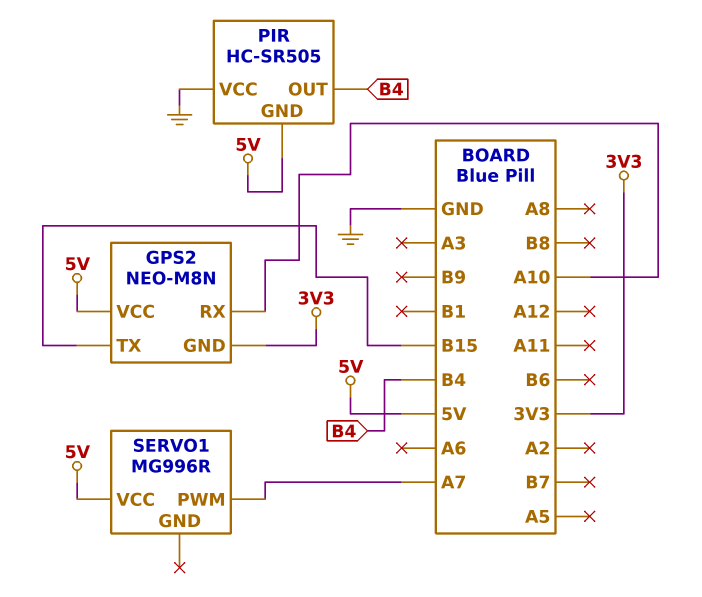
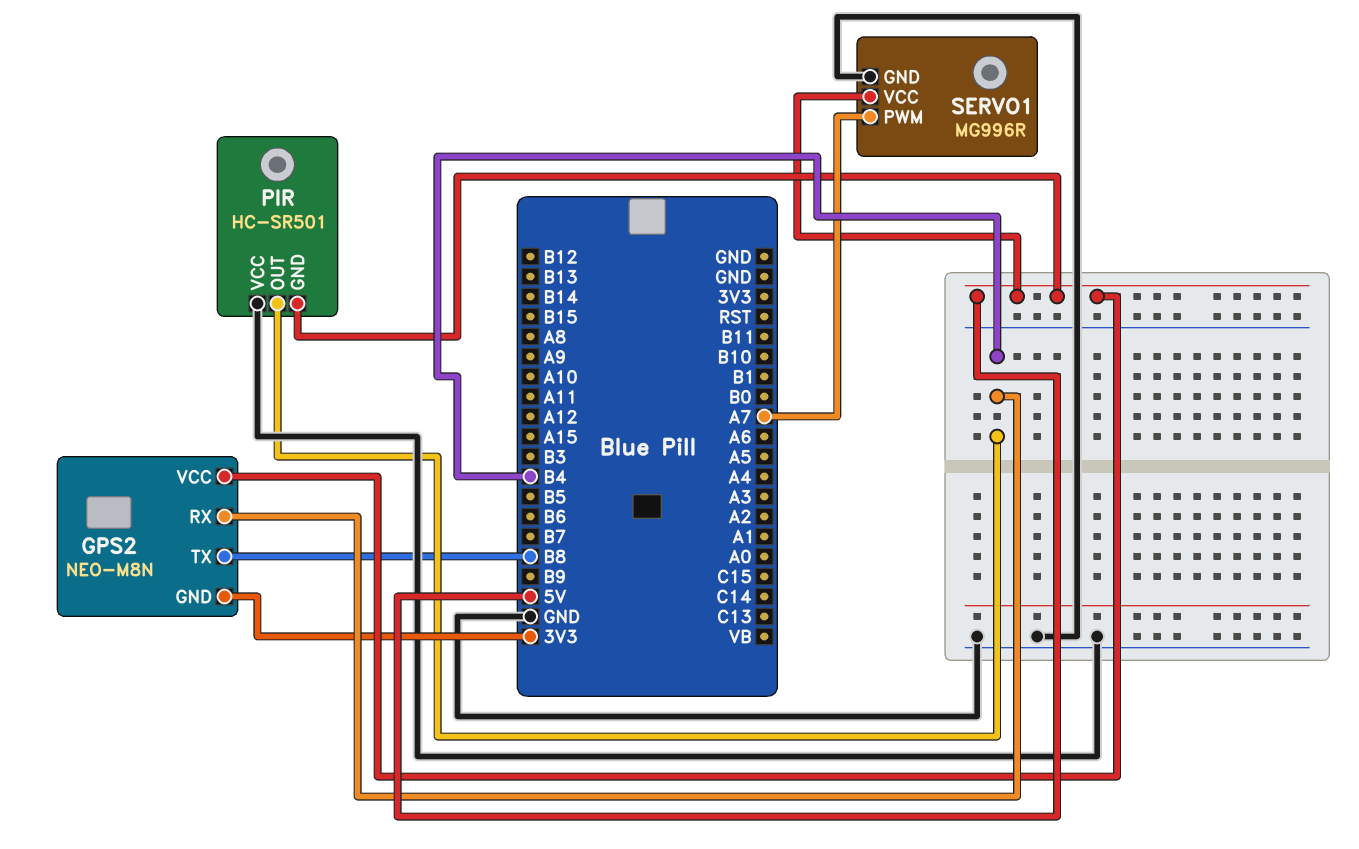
GPS2 pin RX: A10 -> B4
GPS2 pin TX: B15 -> B8
PIR: HC-SR505 -> HC-SR501
SERVO1 pin GND: none -> GND

